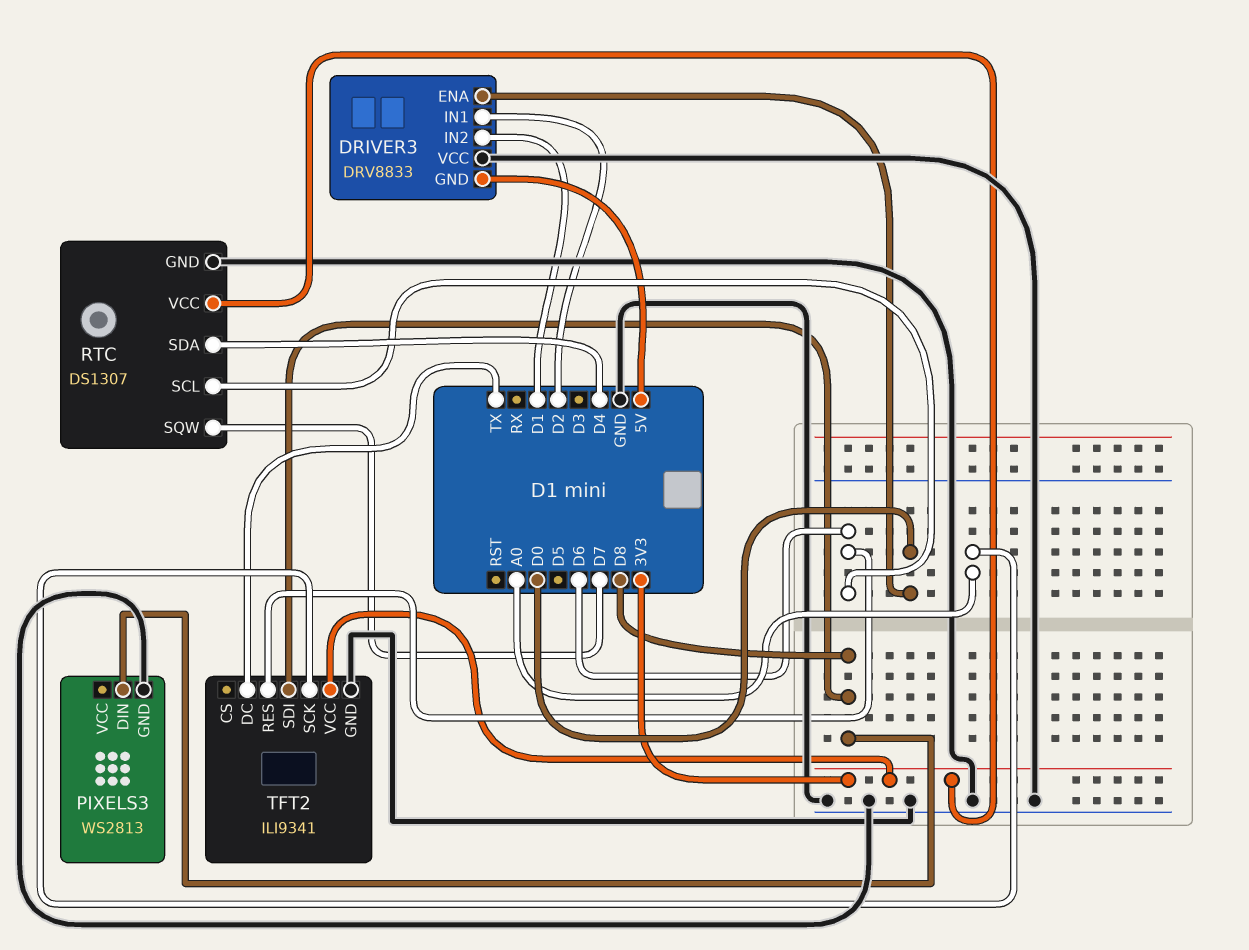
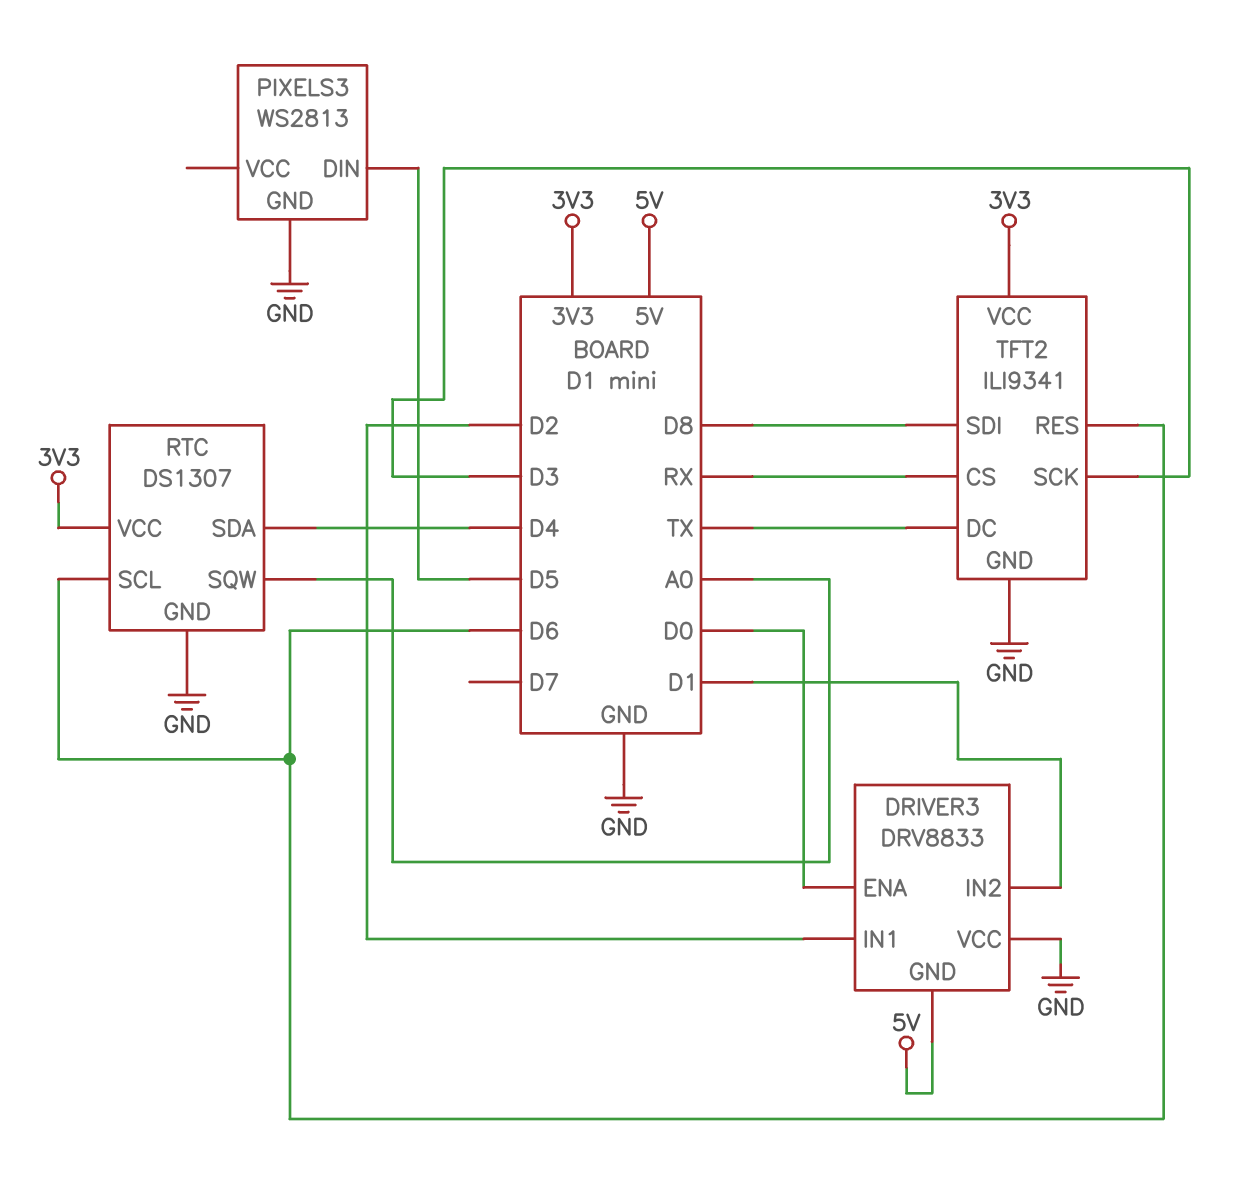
PIXELS3 pin DIN: D8 -> D5
RTC pin SQW: D7 -> A0
TFT2 pin CS: none -> RX
TFT2 pin SCK: A0 -> D3

